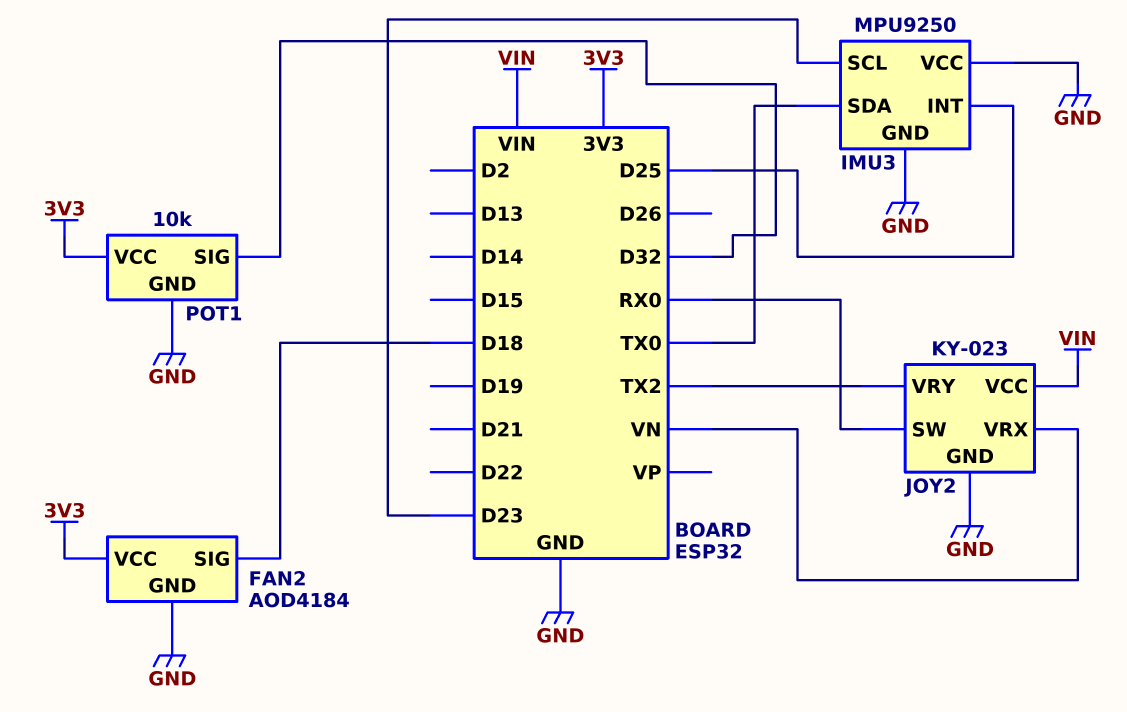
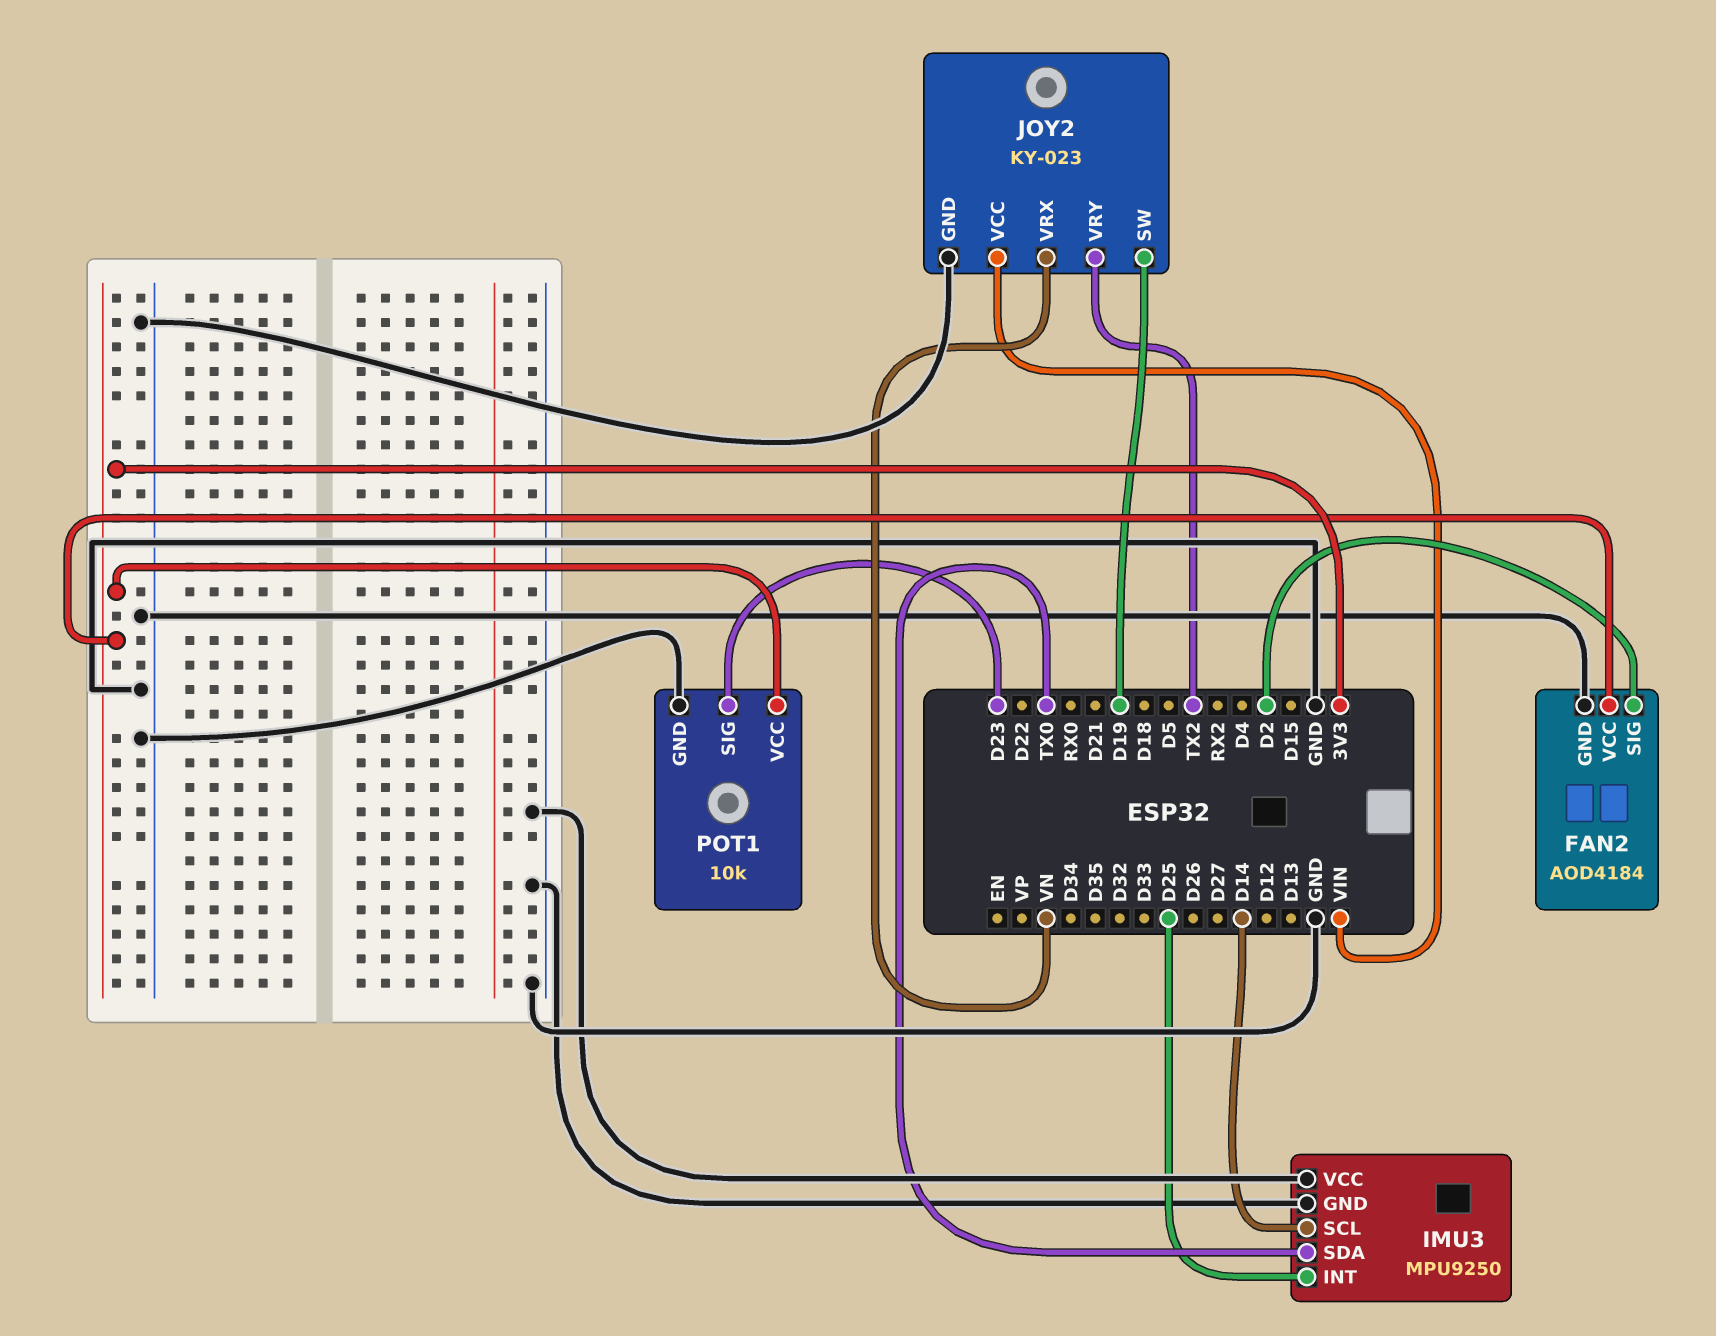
FAN2 pin SIG: D18 -> D2
IMU3 pin SCL: D23 -> D14
JOY2 pin SW: RX0 -> D19
POT1 pin SIG: D32 -> D23

